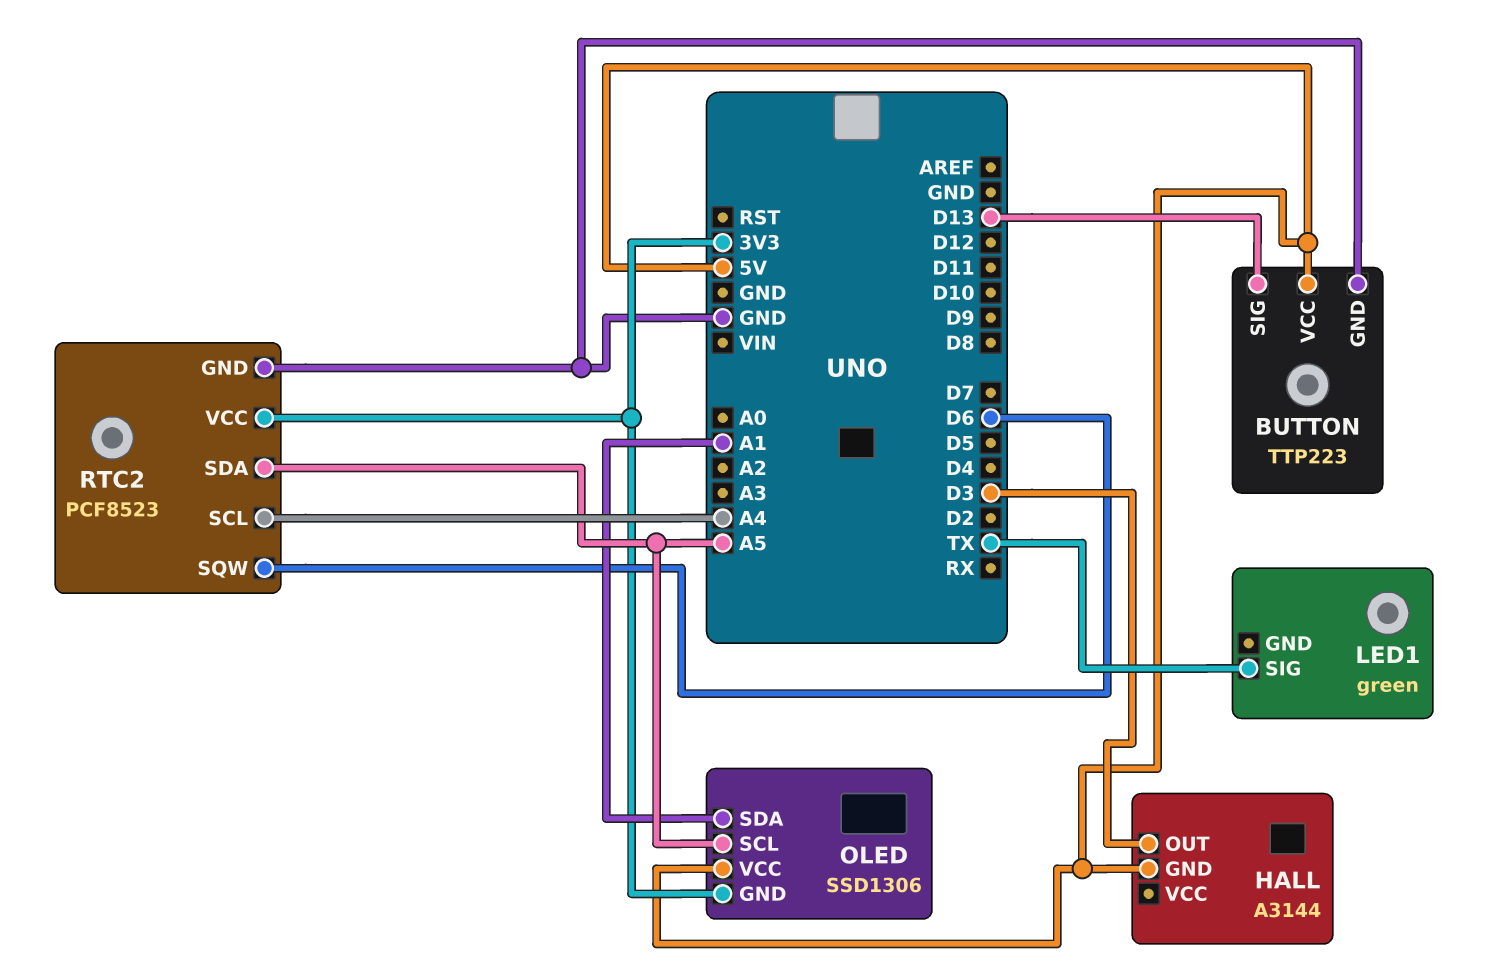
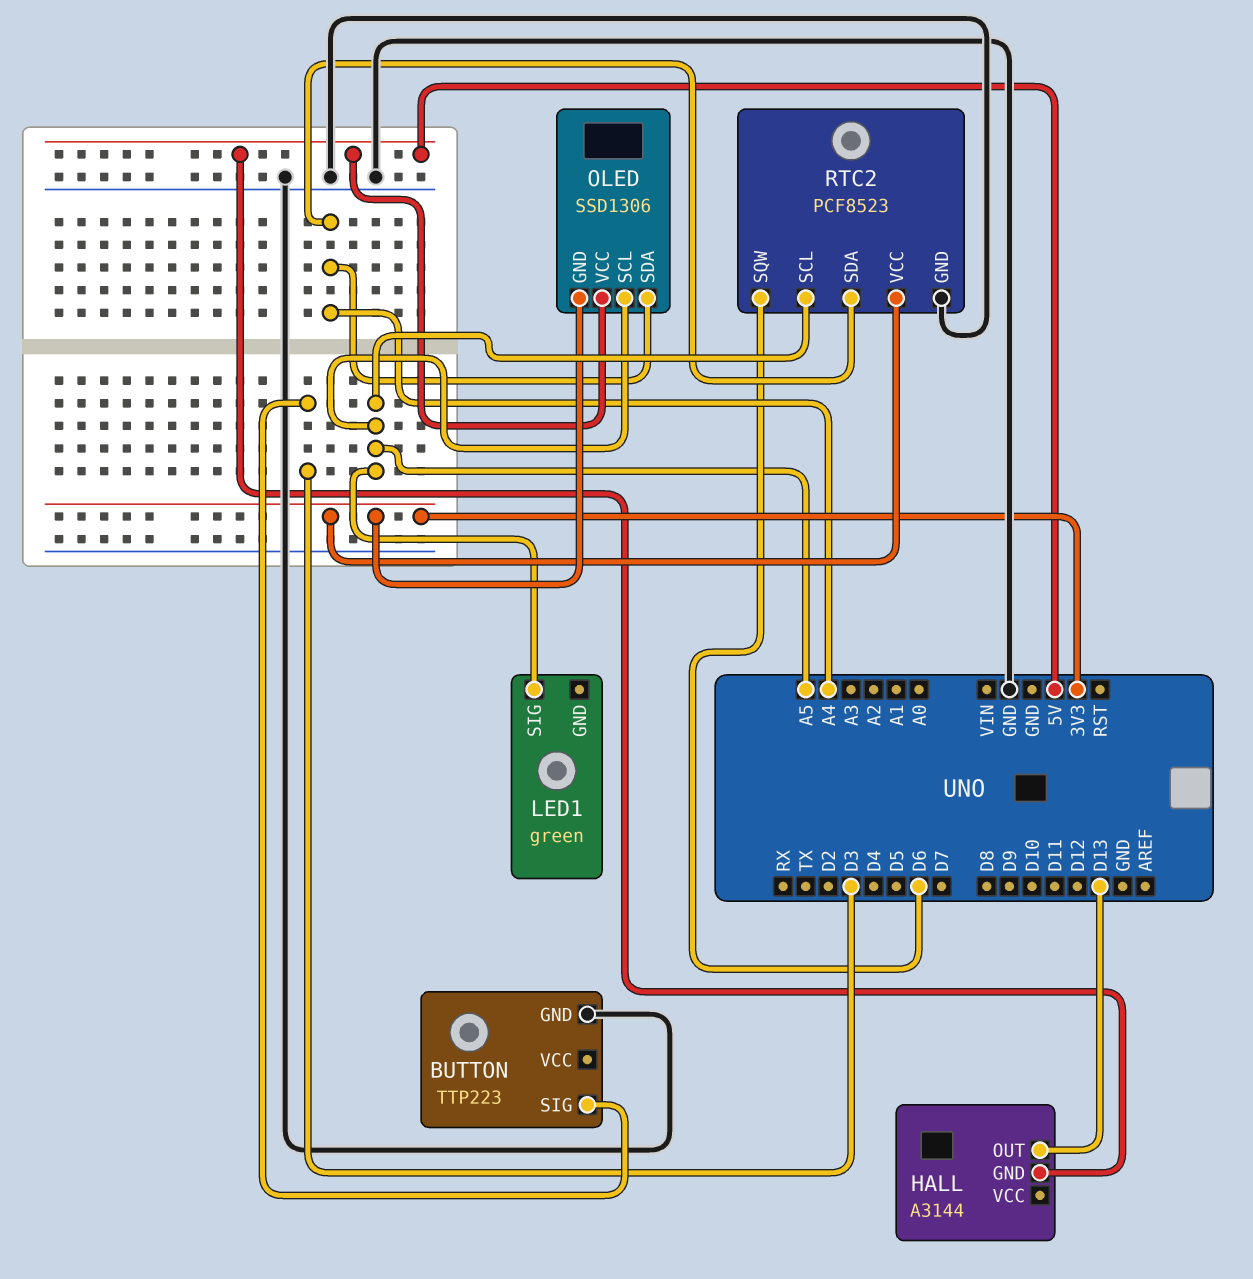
BUTTON pin SIG: D13 -> D3
BUTTON pin VCC: 5V -> none
HALL pin OUT: D3 -> D13
LED1 pin SIG: TX -> A5
OLED pin SDA: A1 -> A4
RTC2 pin SCL: A4 -> A5
RTC2 pin SDA: A5 -> A4

